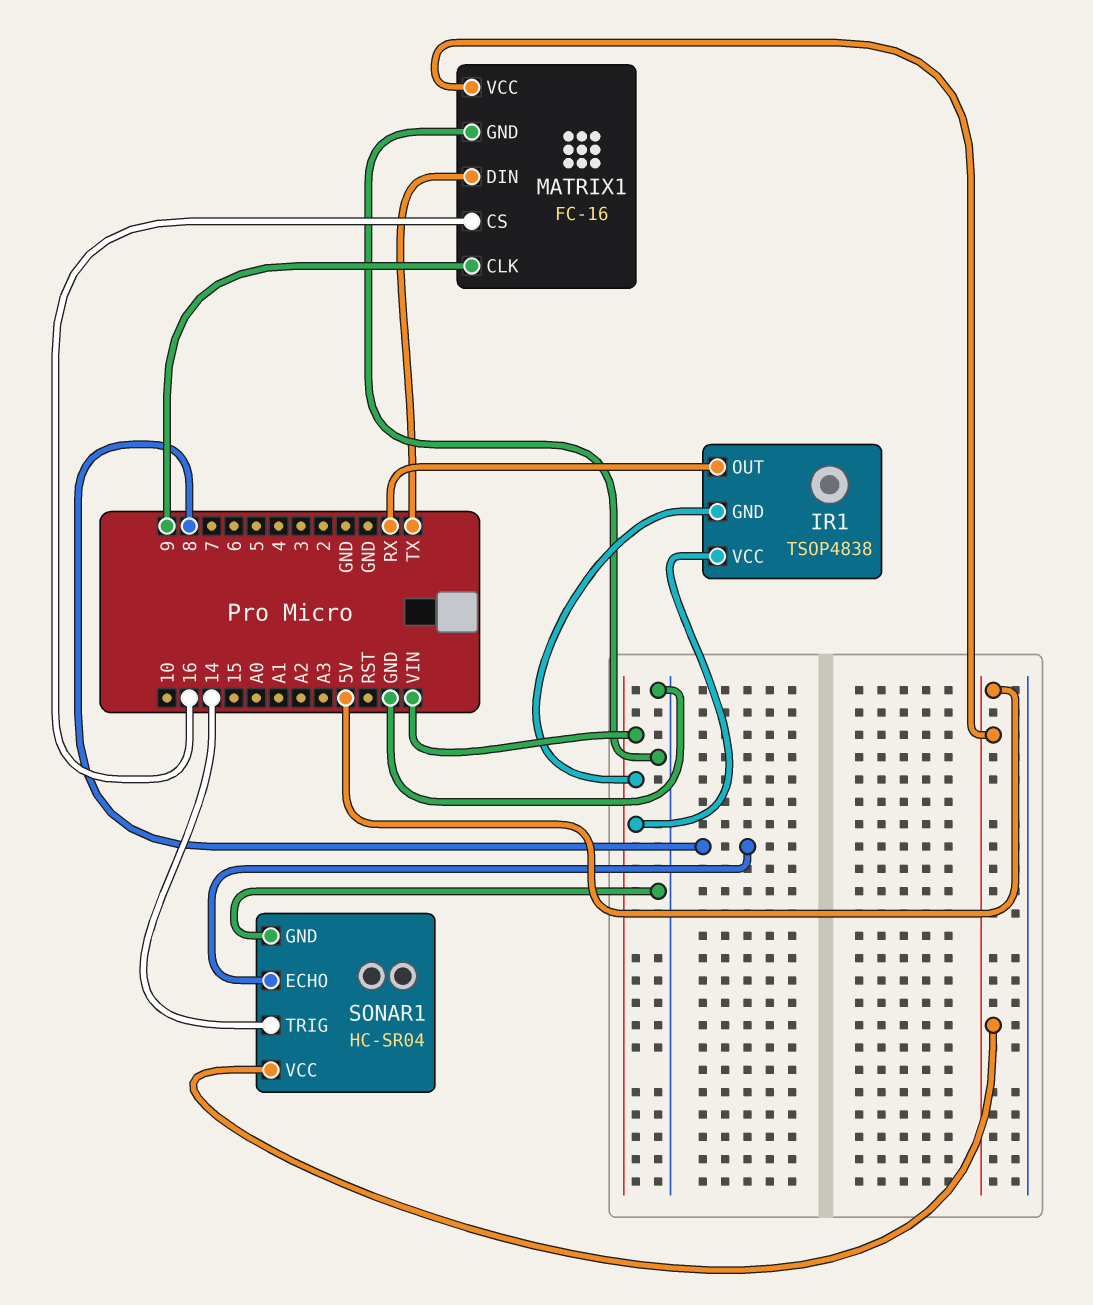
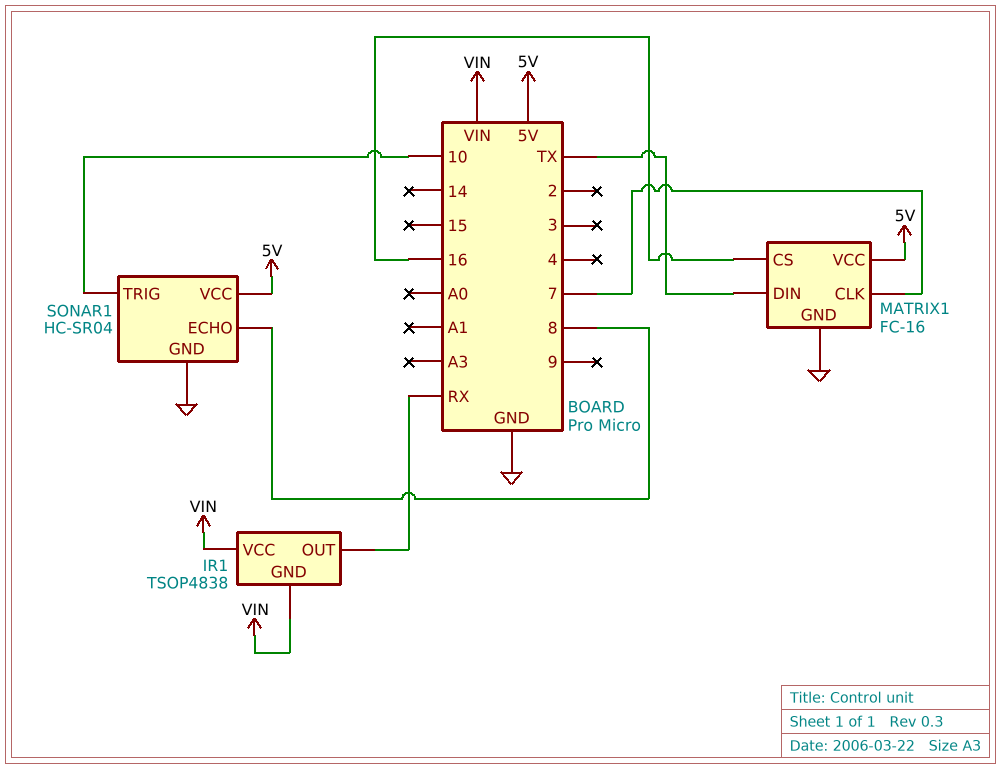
MATRIX1 pin CLK: 9 -> 7
SONAR1 pin TRIG: 14 -> 10

